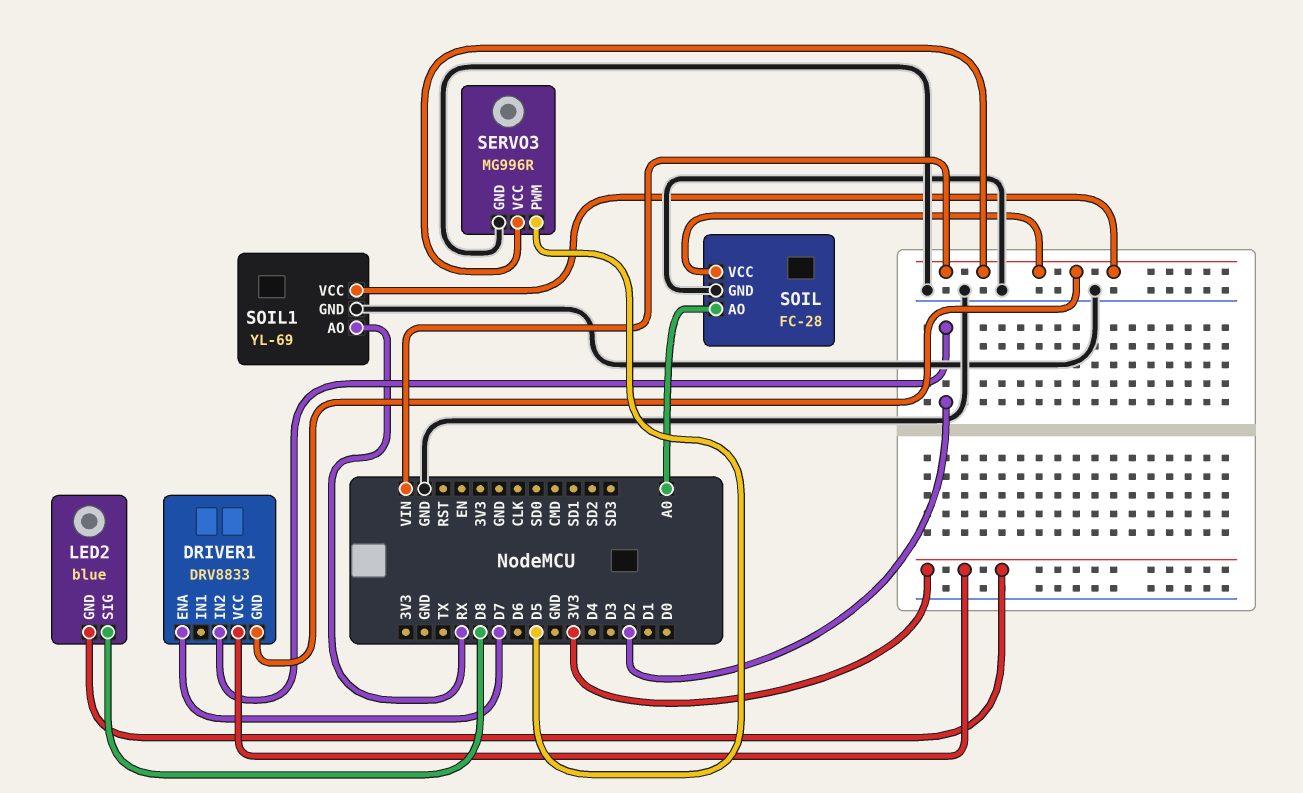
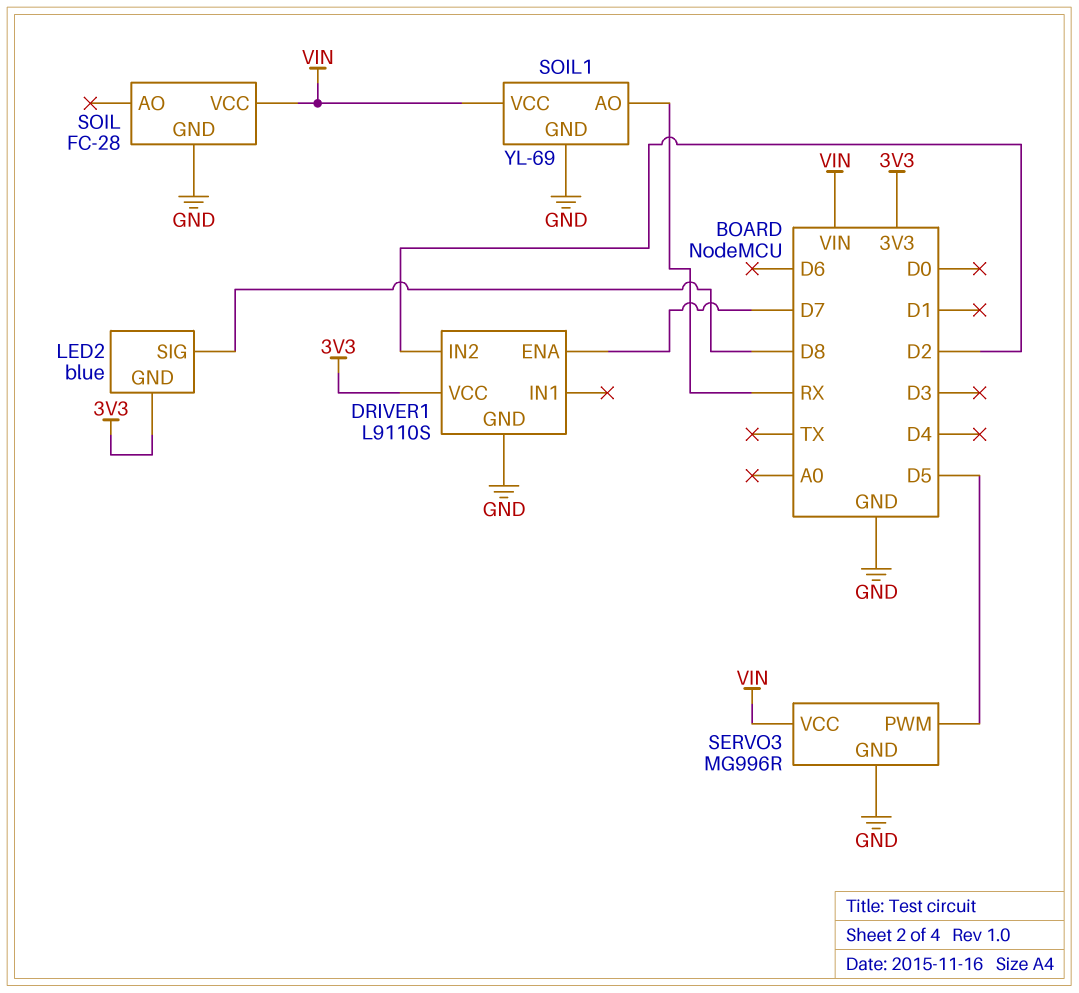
DRIVER1: DRV8833 -> L9110S
DRIVER1 pin GND: VIN -> GND
SOIL pin AO: A0 -> none

